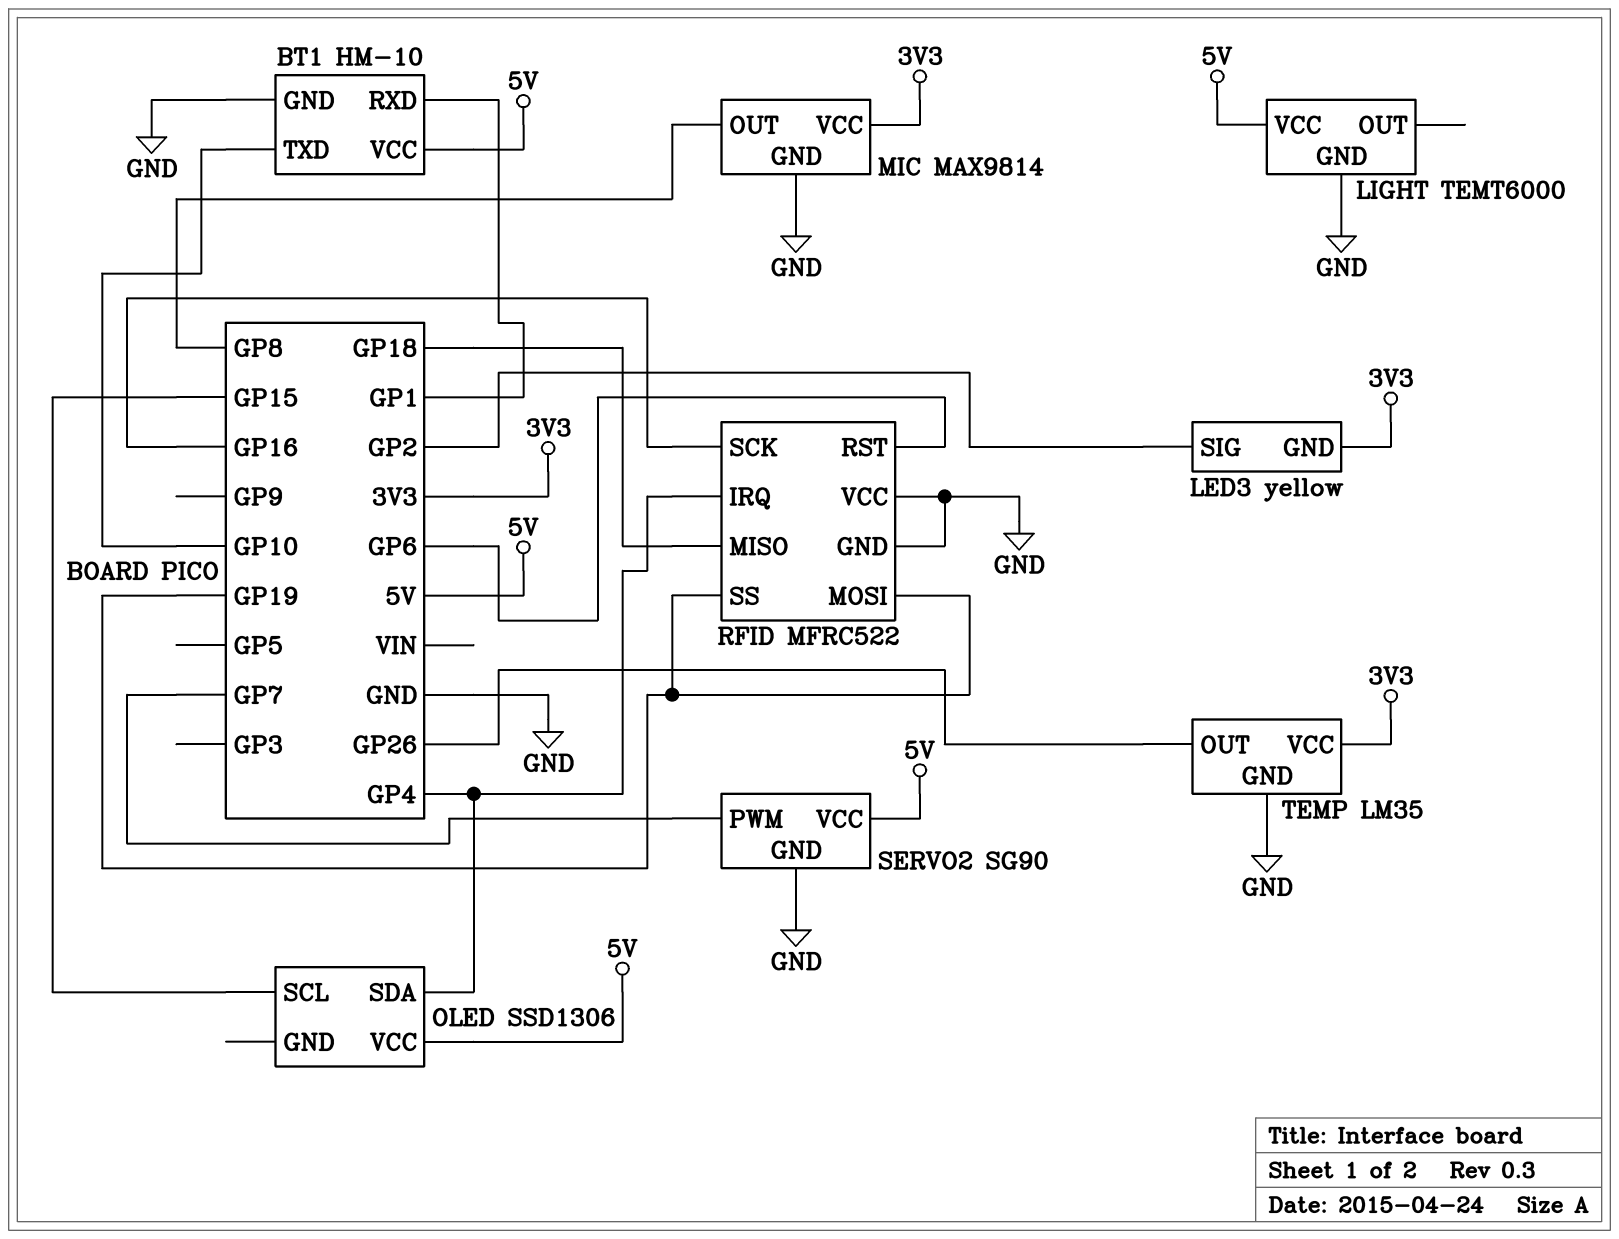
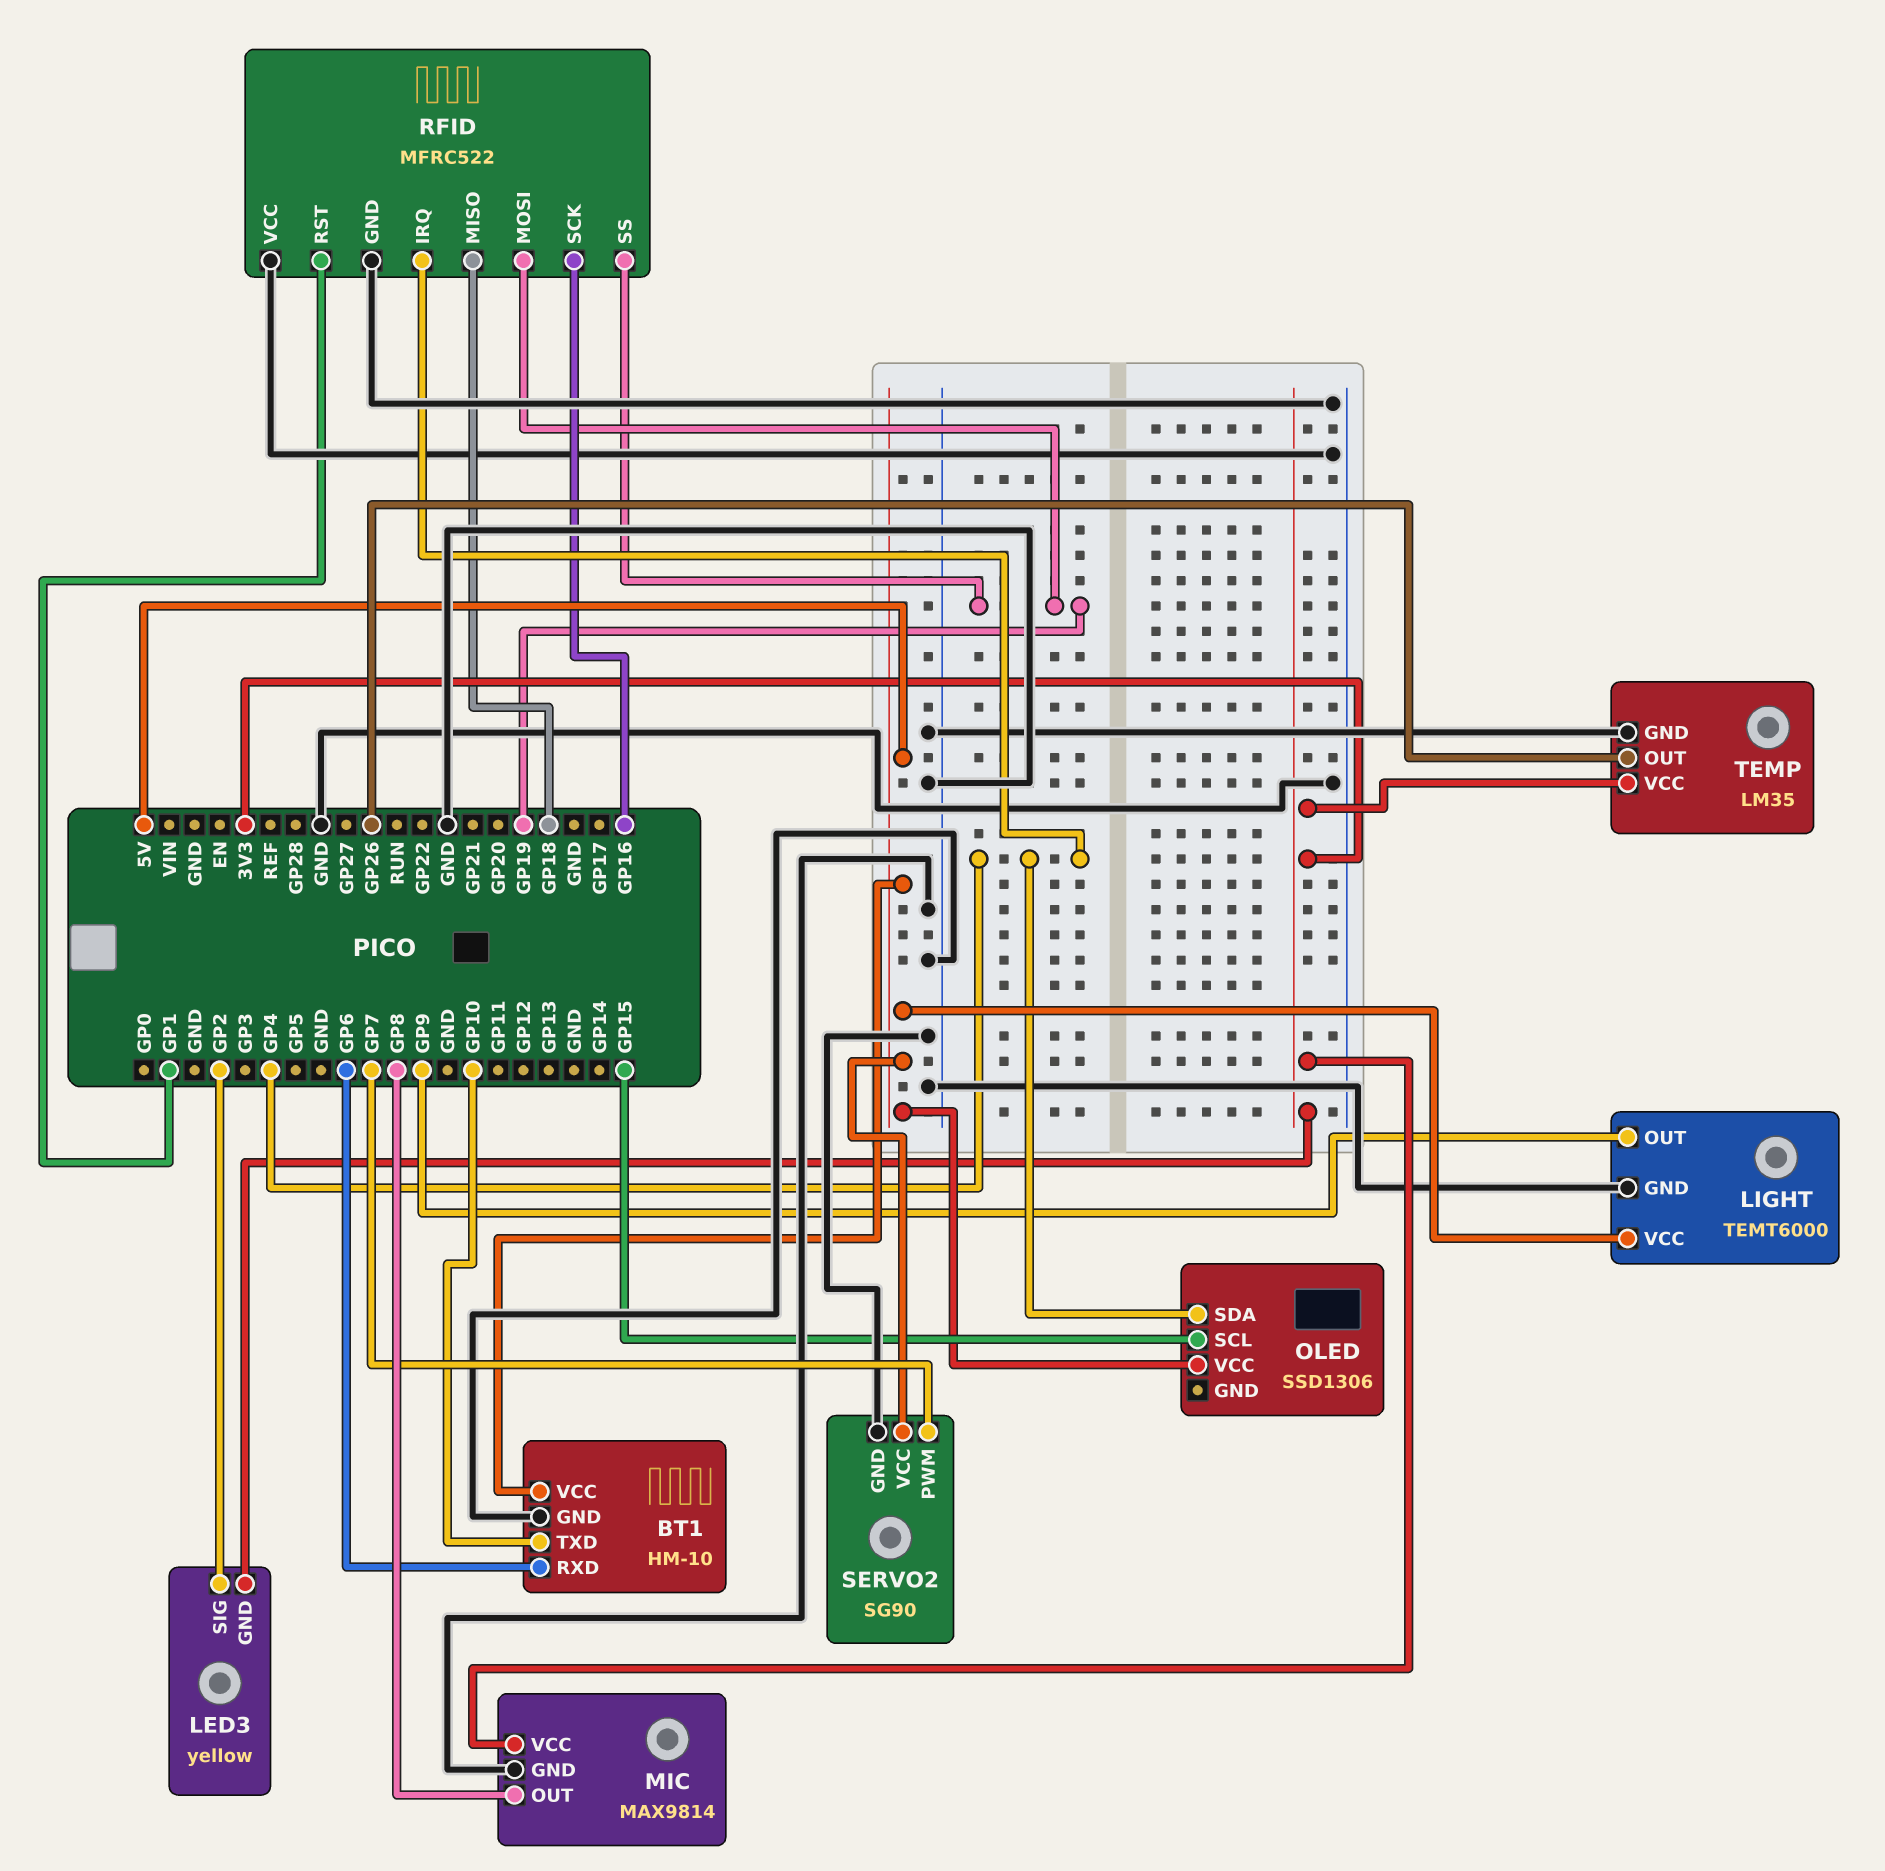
BT1 pin RXD: GP1 -> GP6
LIGHT pin OUT: none -> GP9
RFID pin RST: GP6 -> GP1

